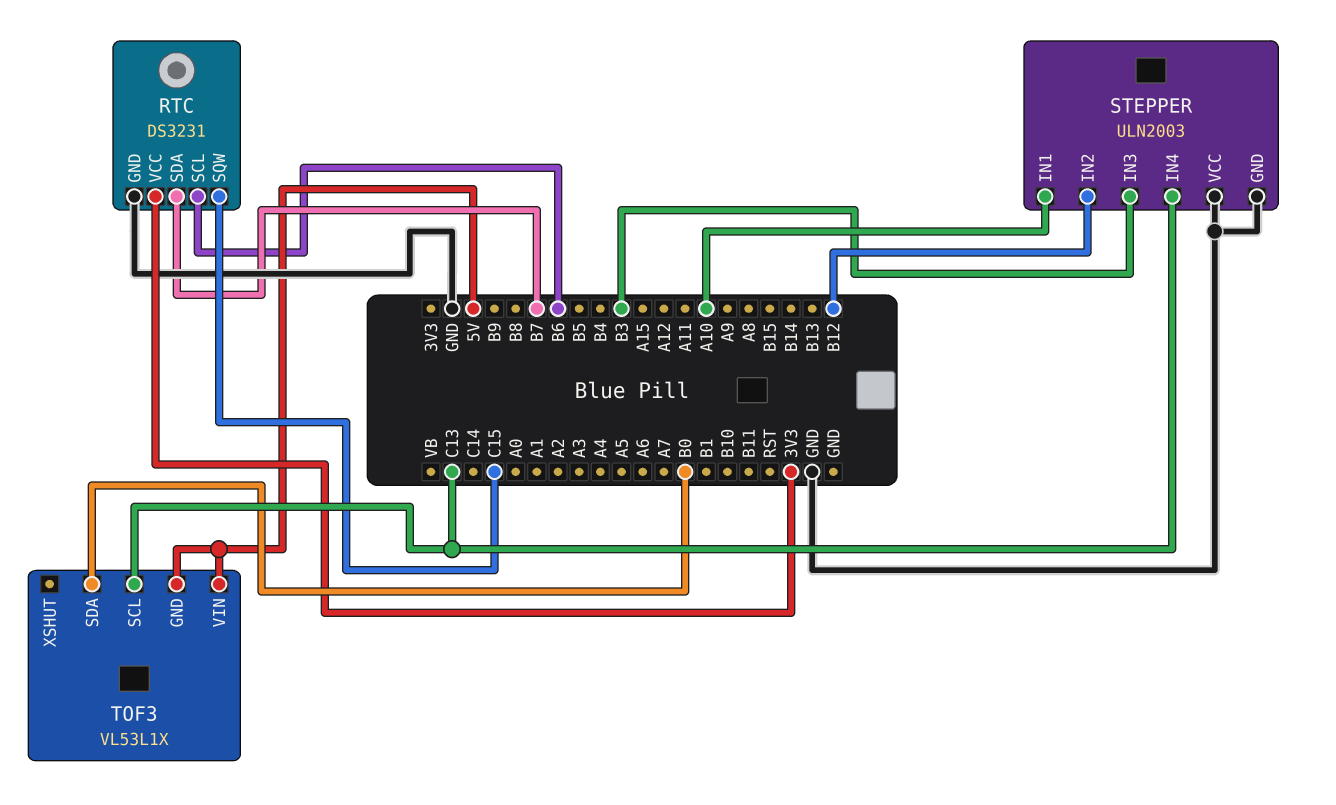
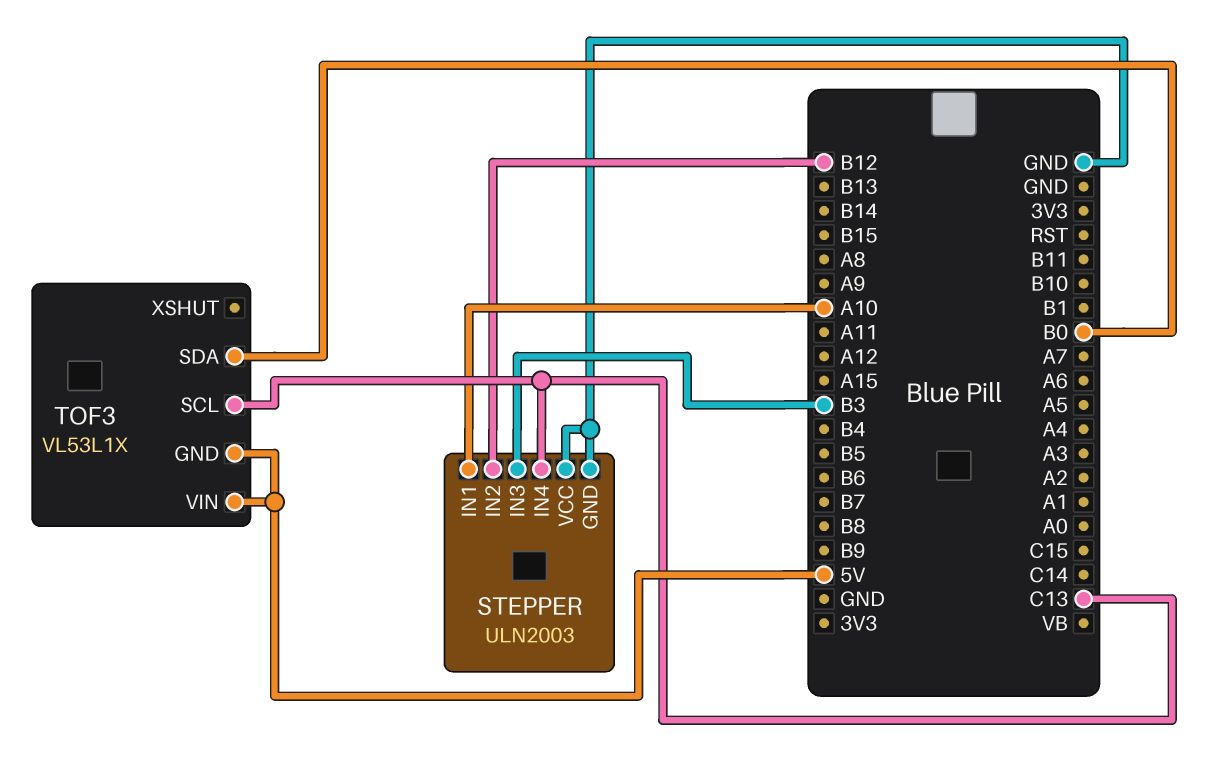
RTC: DS3231 -> none
RTC pin GND: GND -> none
RTC pin SCL: B6 -> none
RTC pin SDA: B7 -> none
RTC pin SQW: C15 -> none
RTC pin VCC: 3V3 -> none

